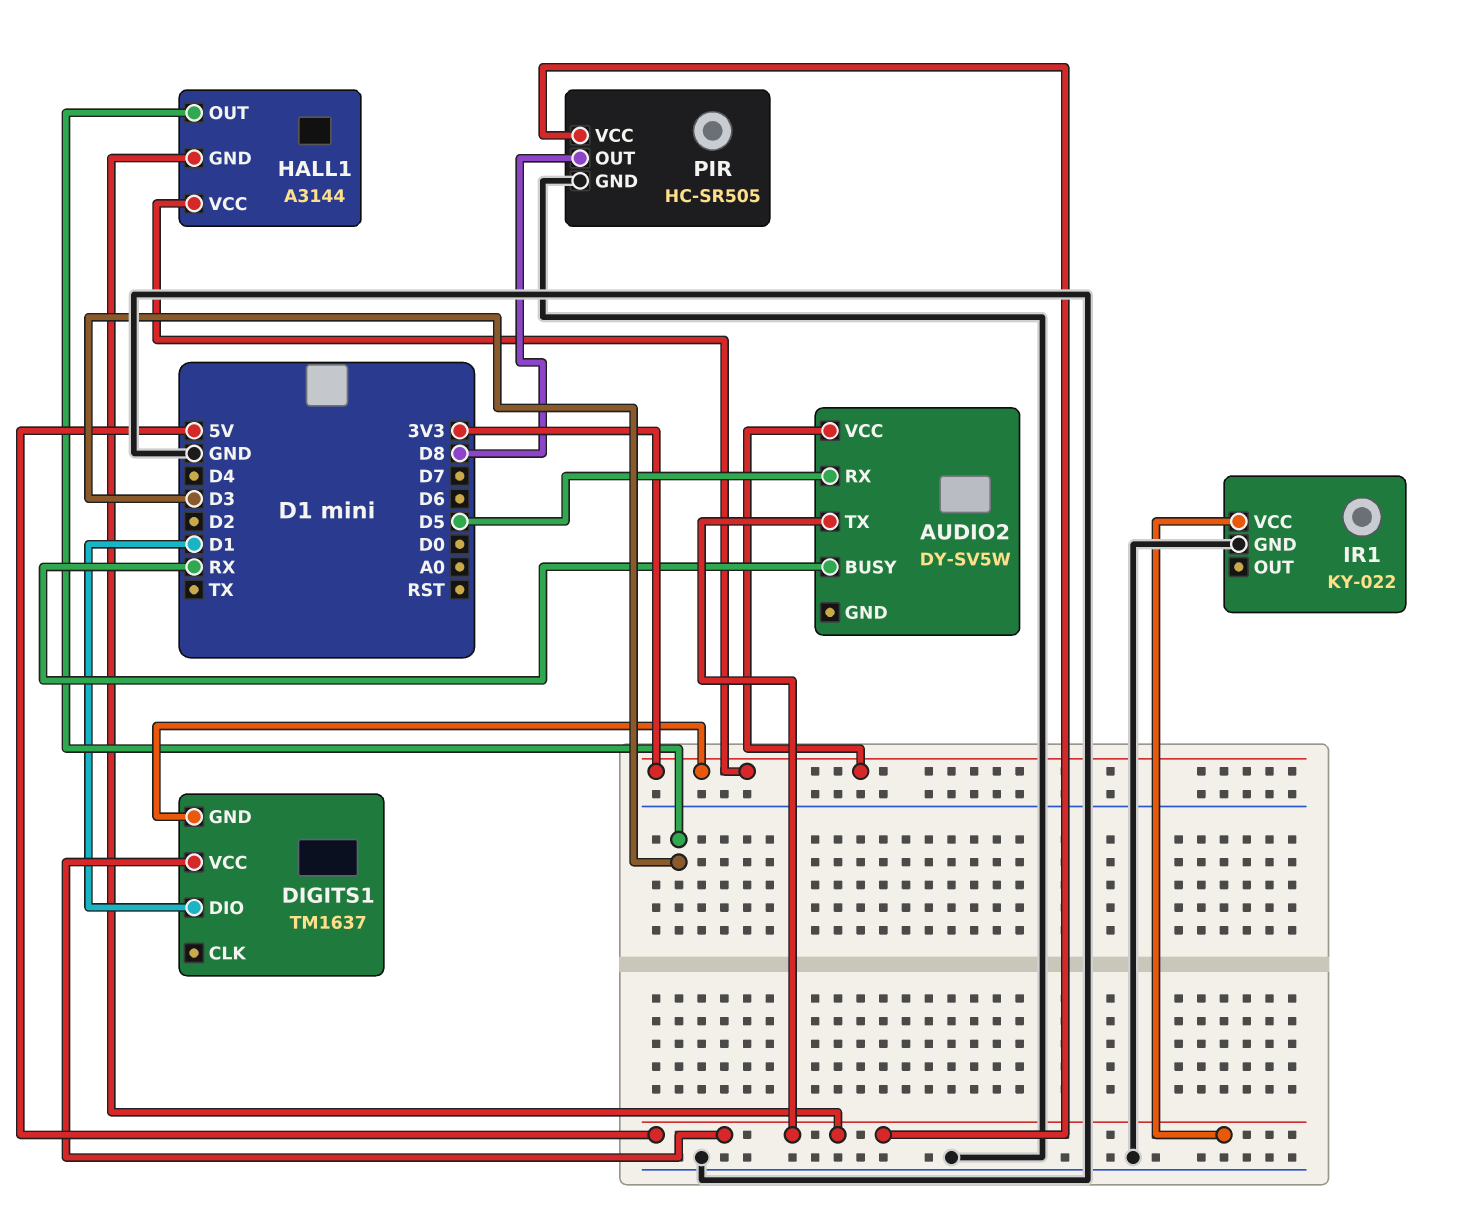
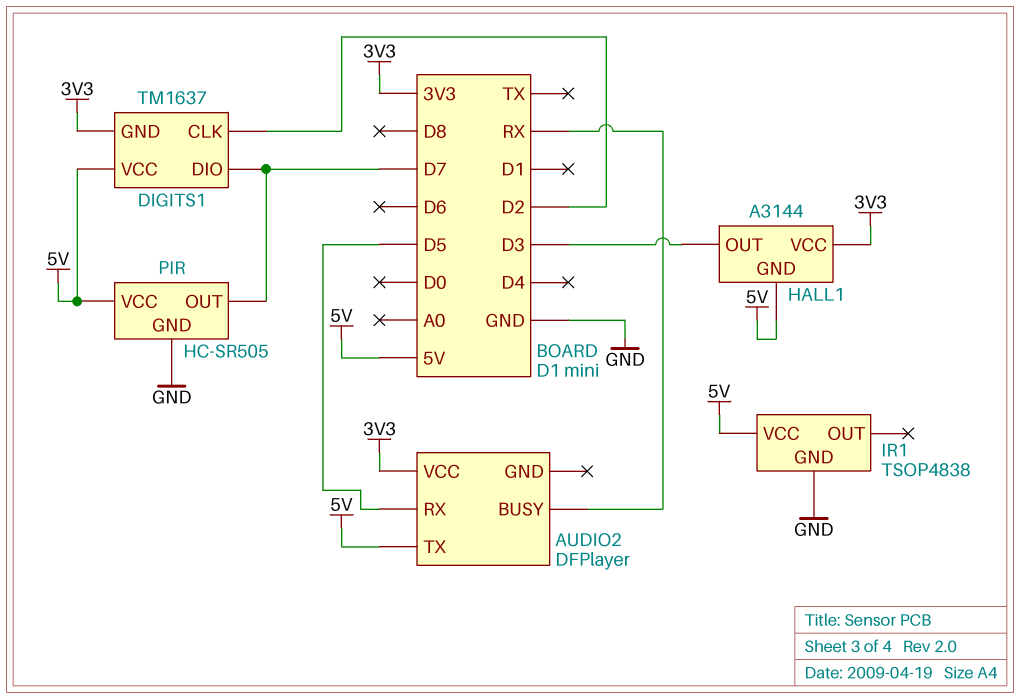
AUDIO2: DY-SV5W -> DFPlayer
DIGITS1 pin CLK: none -> D2
DIGITS1 pin DIO: D1 -> D7
IR1: KY-022 -> TSOP4838
PIR pin OUT: D8 -> D7

